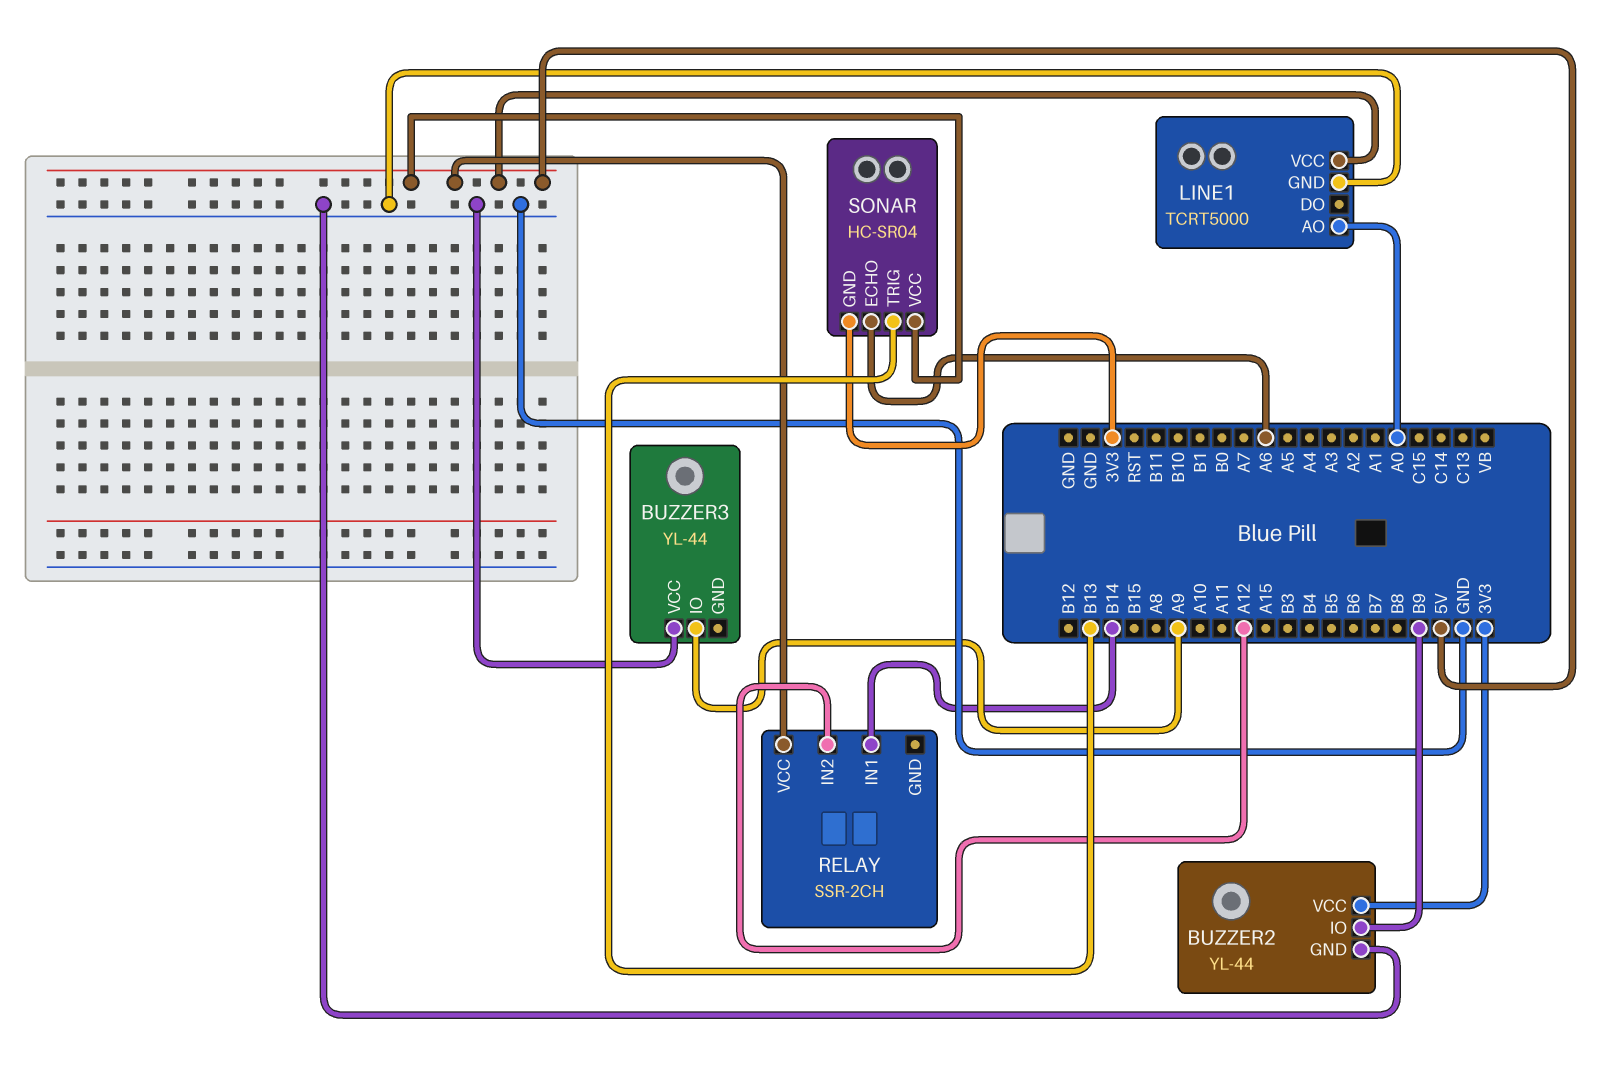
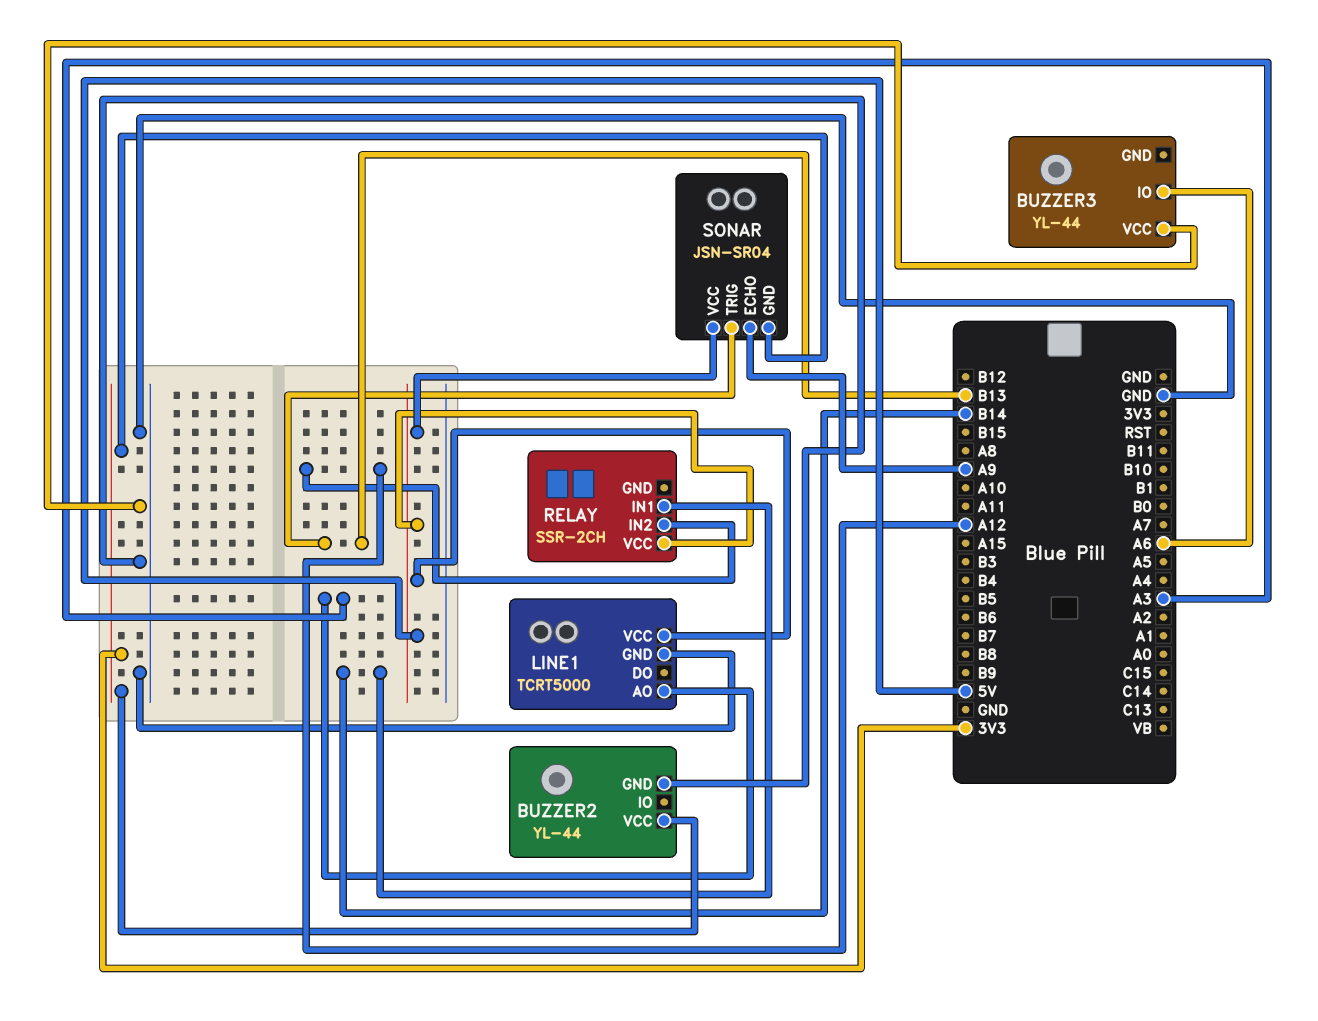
BUZZER2 pin IO: B9 -> none
BUZZER3 pin IO: A9 -> A6
LINE1 pin AO: A0 -> A3
SONAR: HC-SR04 -> JSN-SR04
SONAR pin ECHO: A6 -> A9

